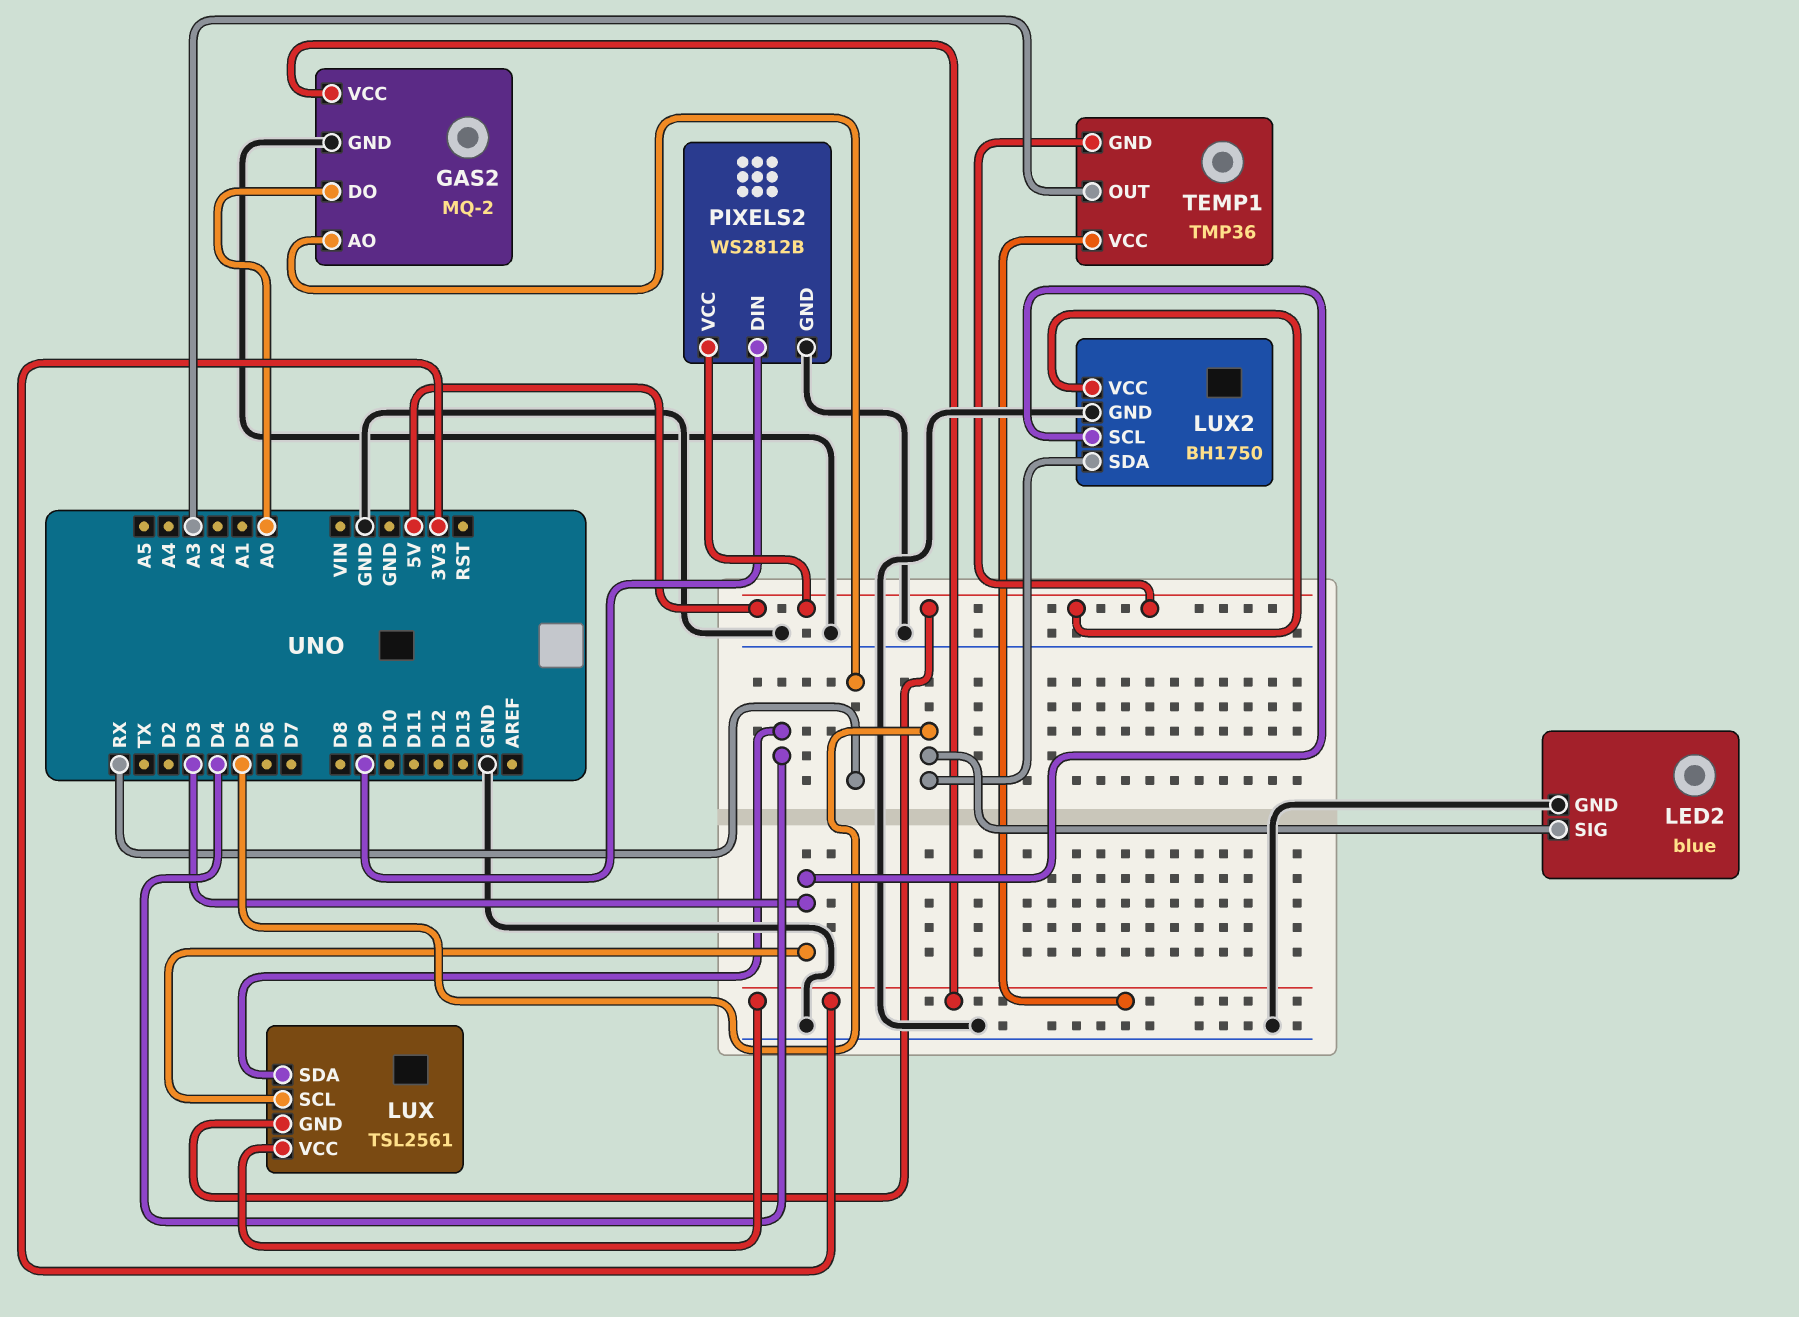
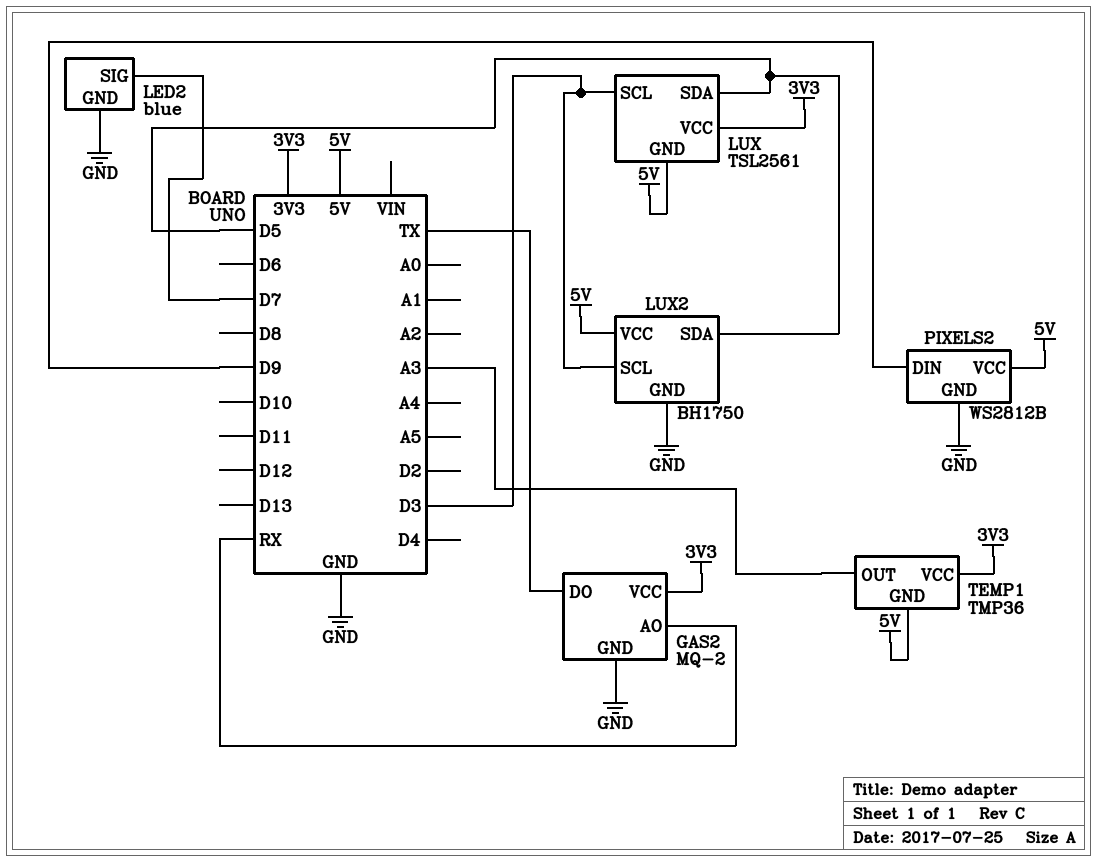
GAS2 pin DO: A0 -> TX
LED2 pin SIG: D5 -> D7
LUX pin SDA: D4 -> D5

